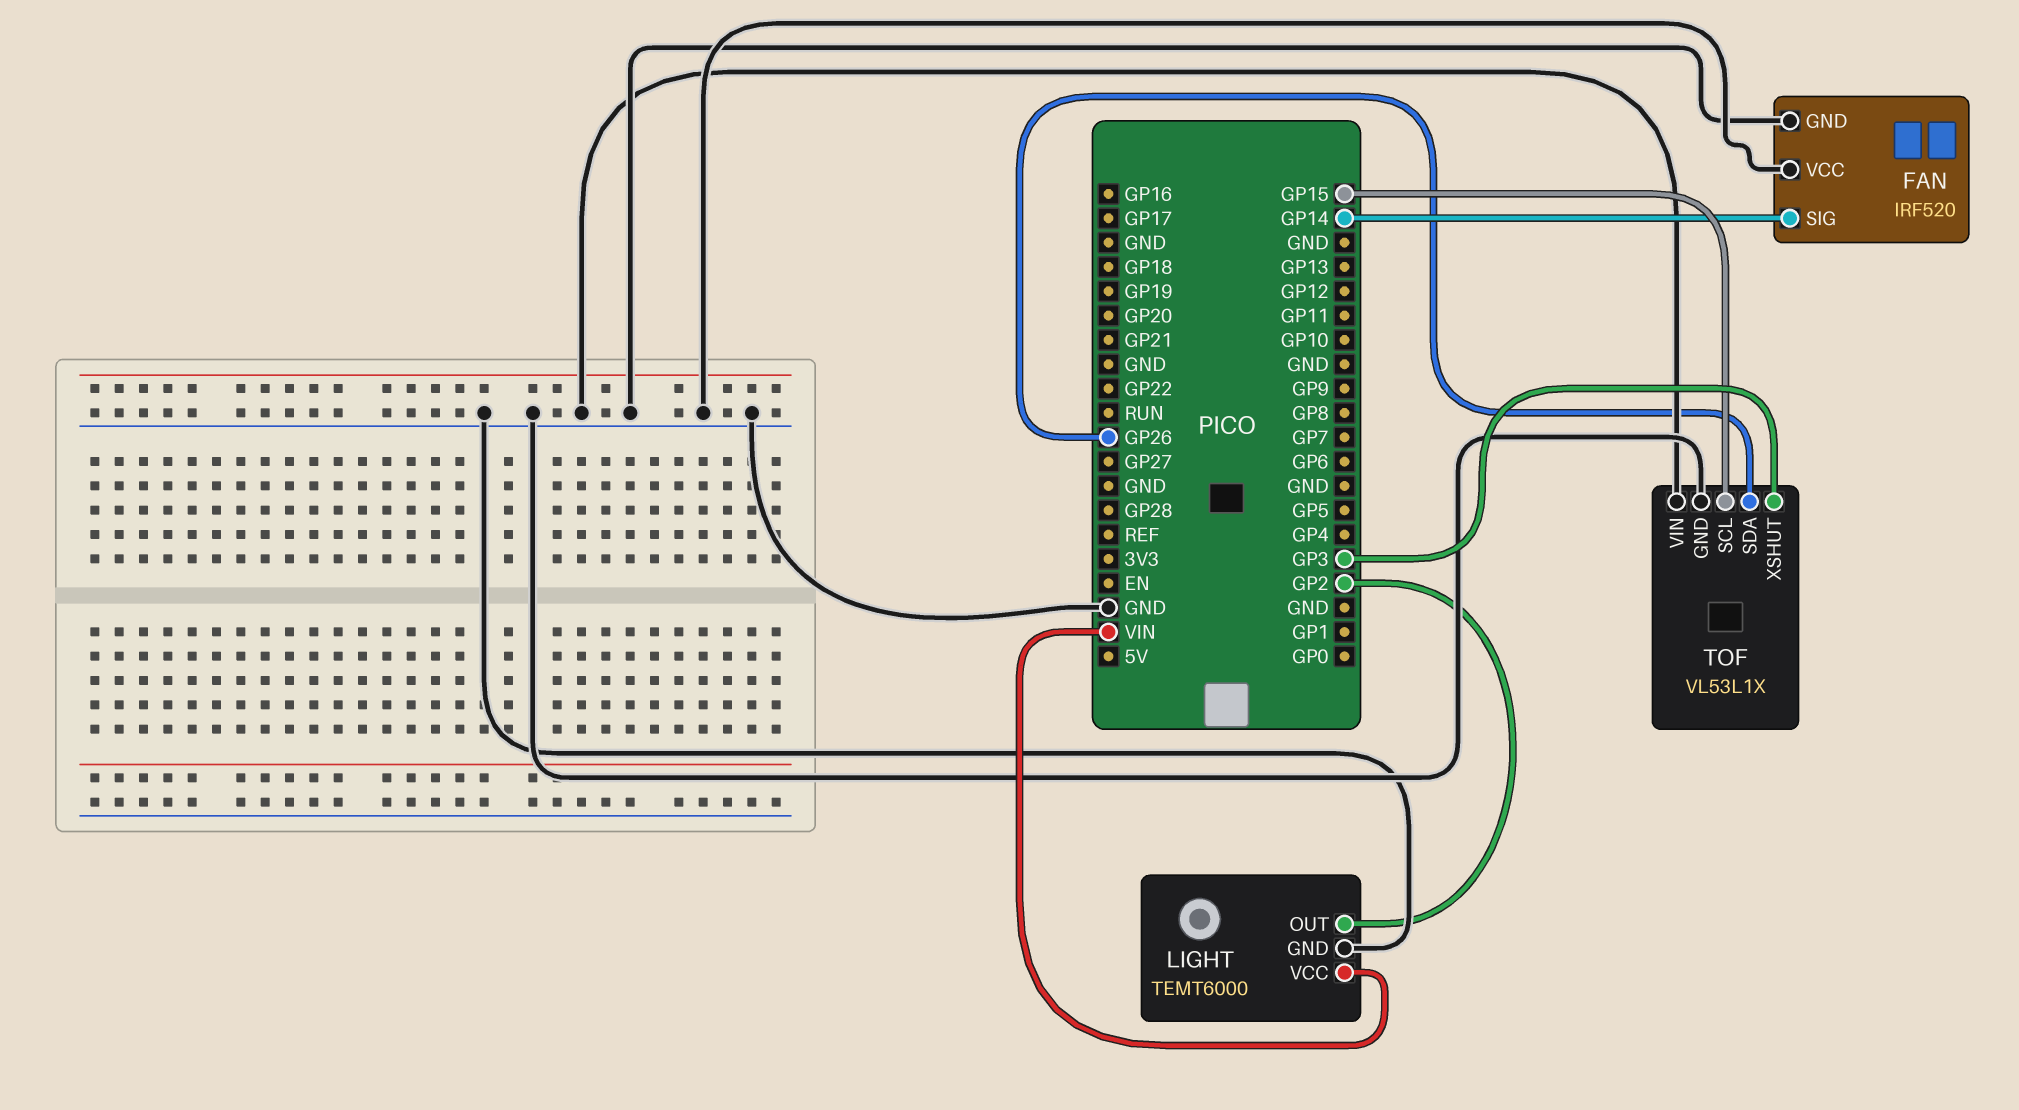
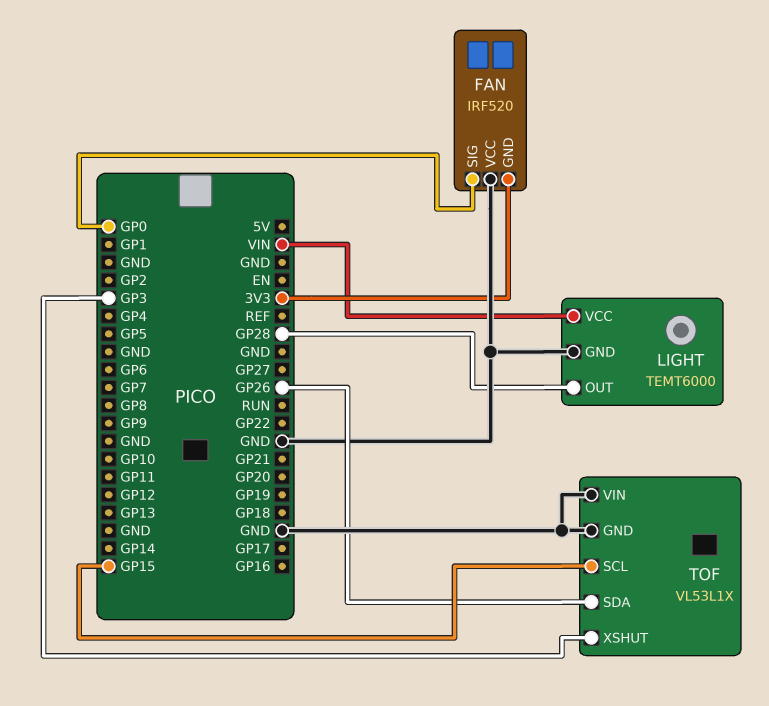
FAN pin GND: GND -> 3V3
FAN pin SIG: GP14 -> GP0
LIGHT pin OUT: GP2 -> GP28

